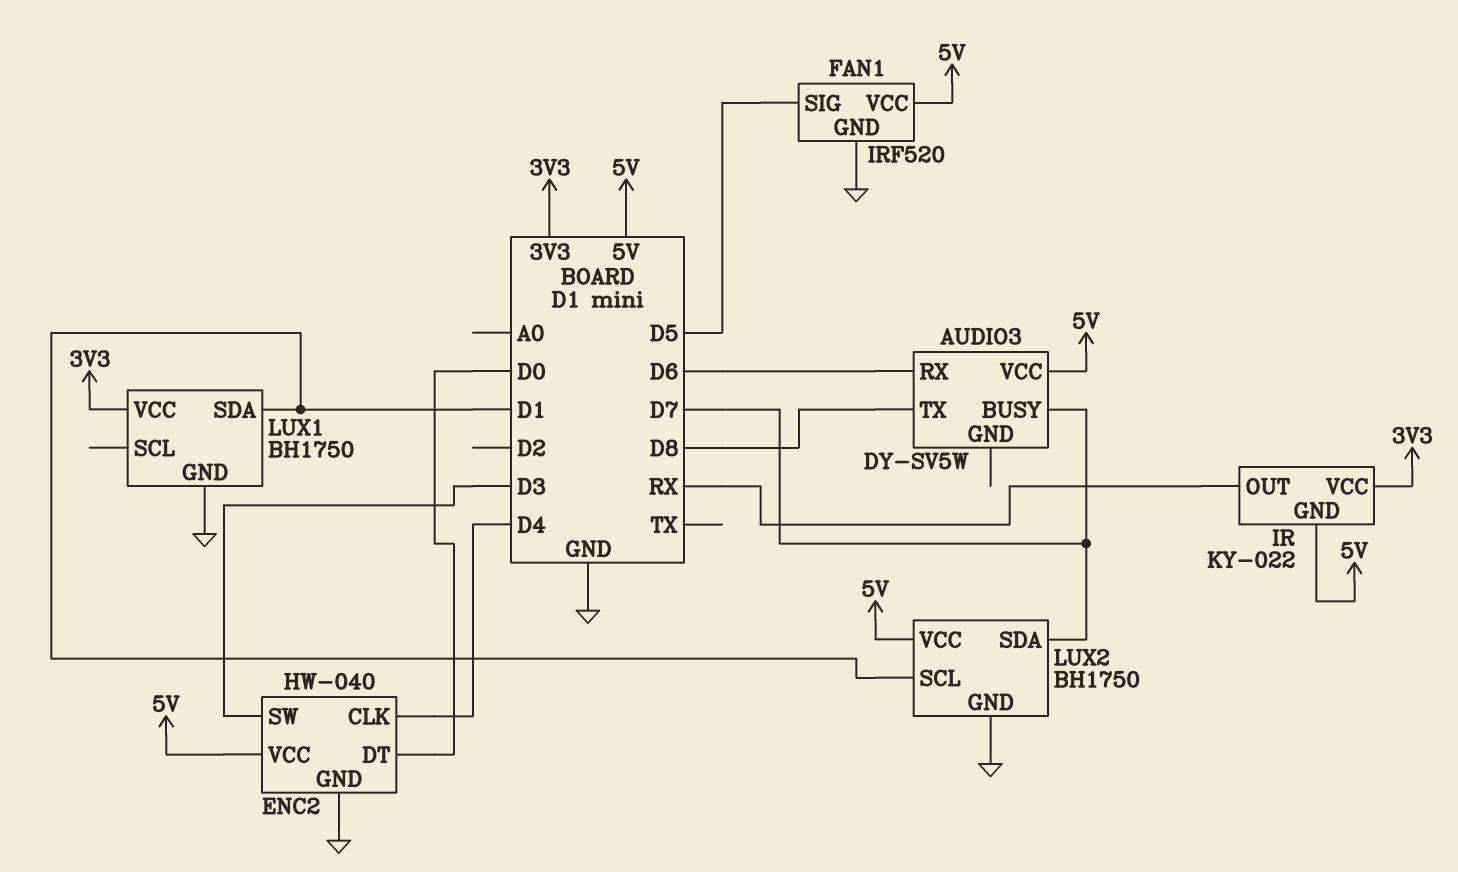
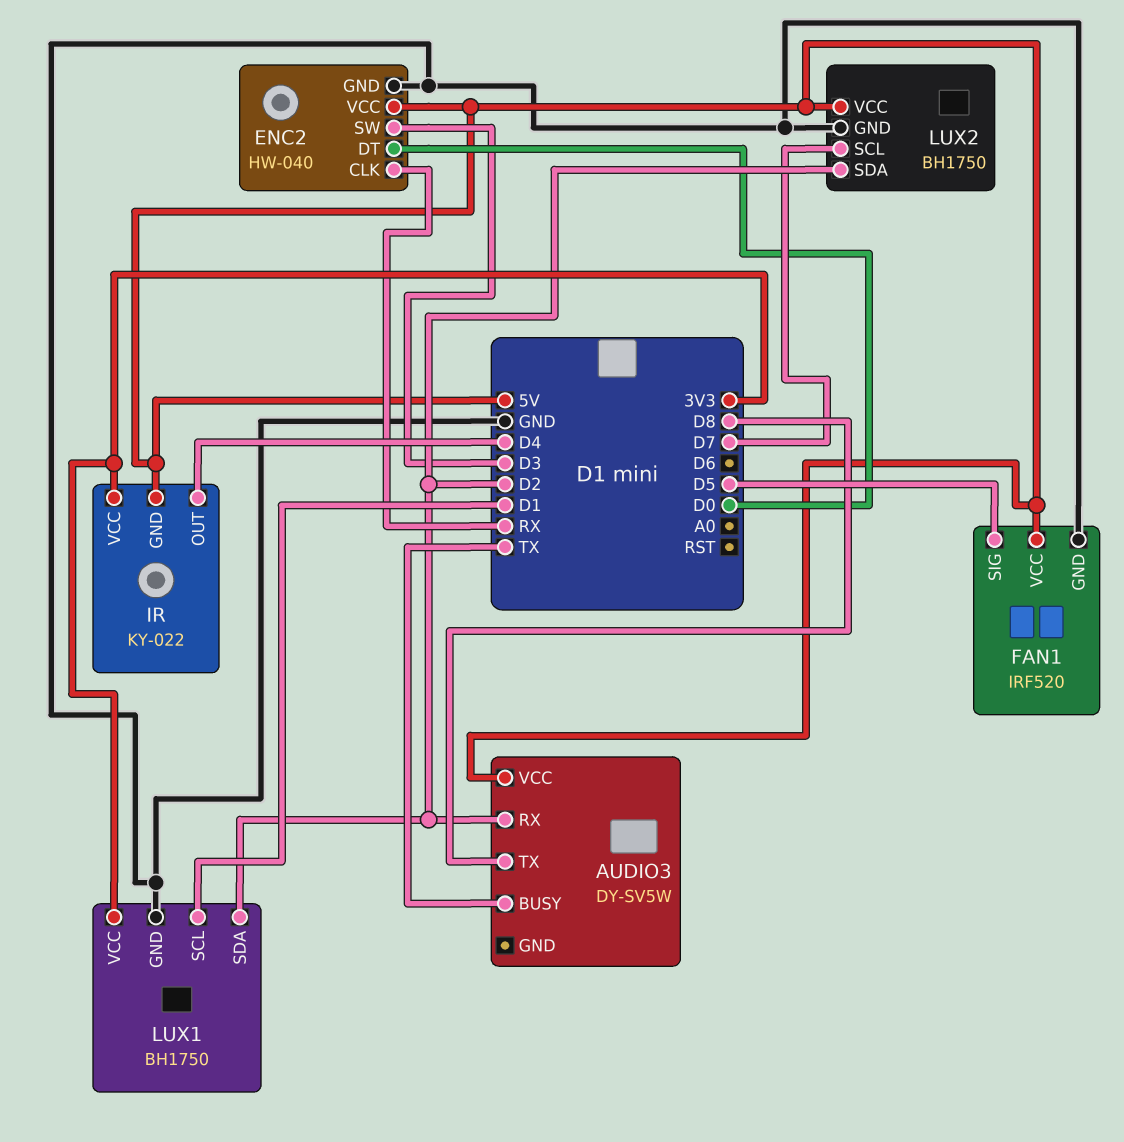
AUDIO3 pin BUSY: D7 -> TX
AUDIO3 pin RX: D6 -> D2
ENC2 pin CLK: D4 -> RX
IR pin OUT: RX -> D4
LUX1 pin SCL: none -> D1
LUX1 pin SDA: D1 -> D2
LUX2 pin SCL: D1 -> D7
LUX2 pin SDA: D7 -> D2

